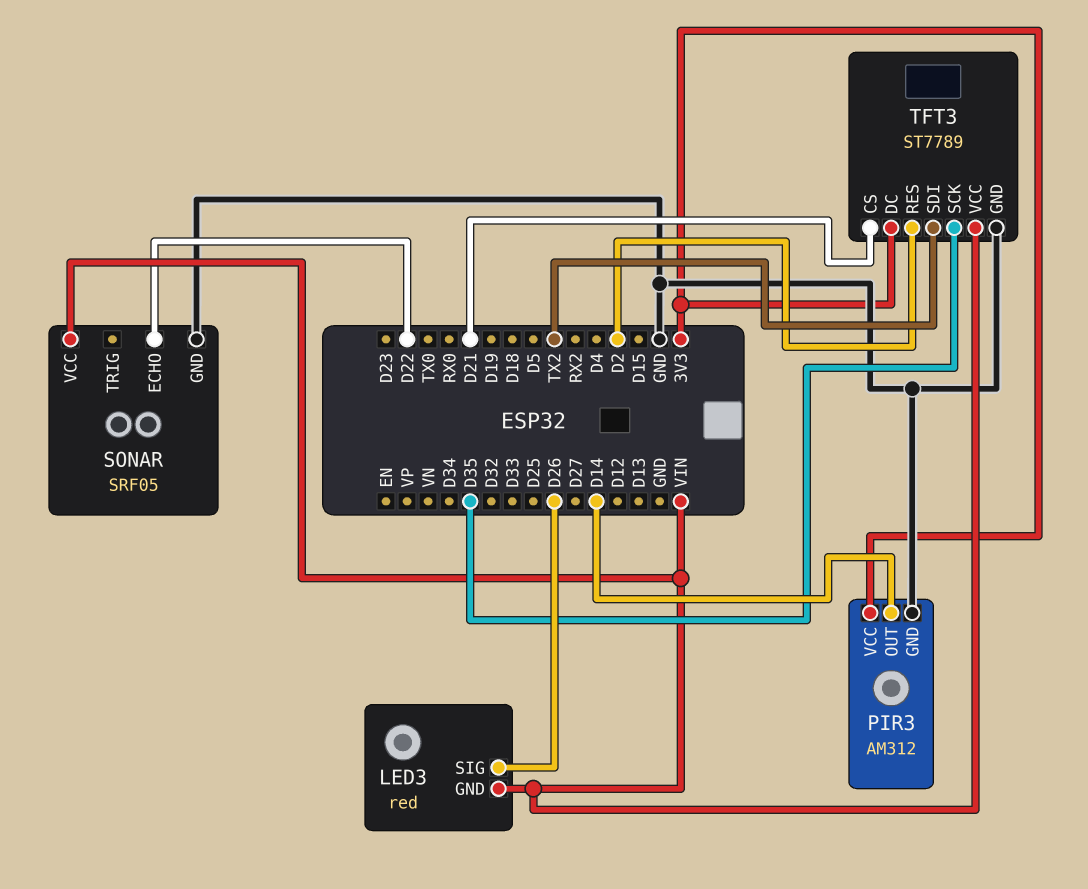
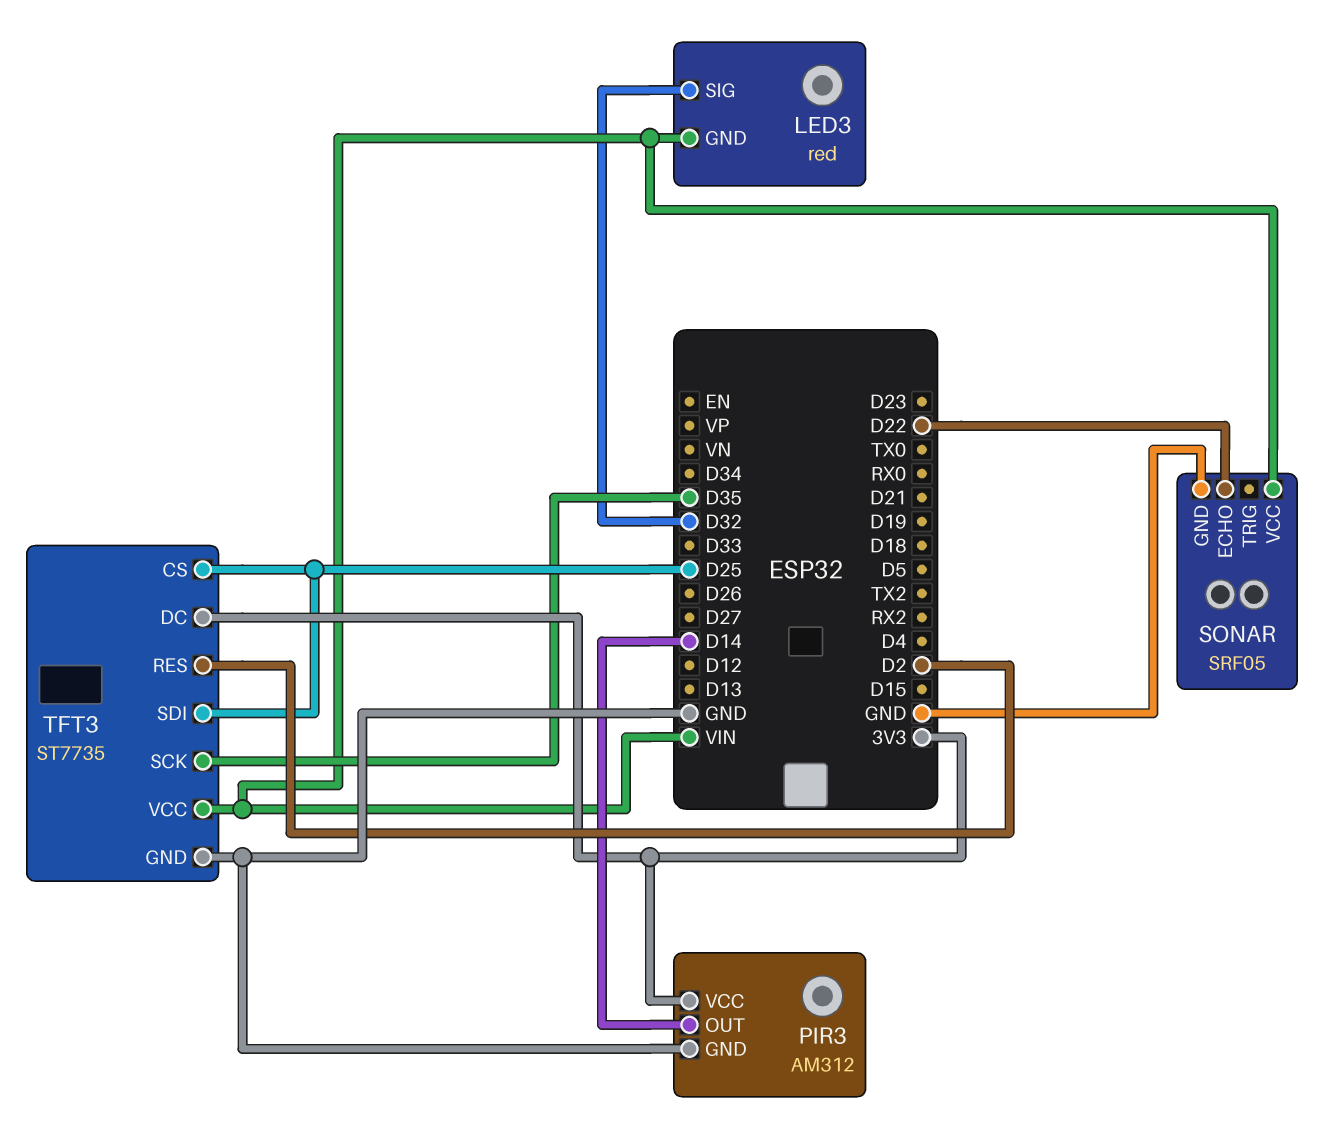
LED3 pin SIG: D26 -> D32
TFT3: ST7789 -> ST7735
TFT3 pin CS: D21 -> D25
TFT3 pin SDI: TX2 -> D25

